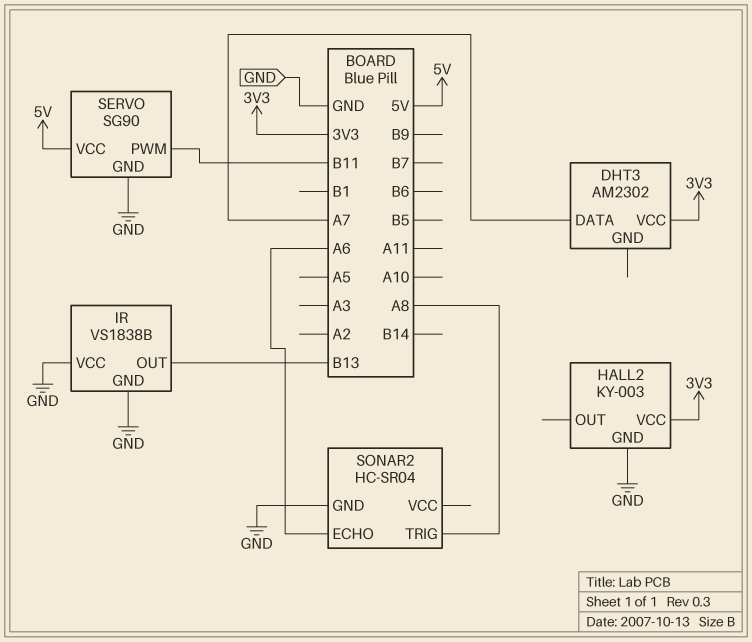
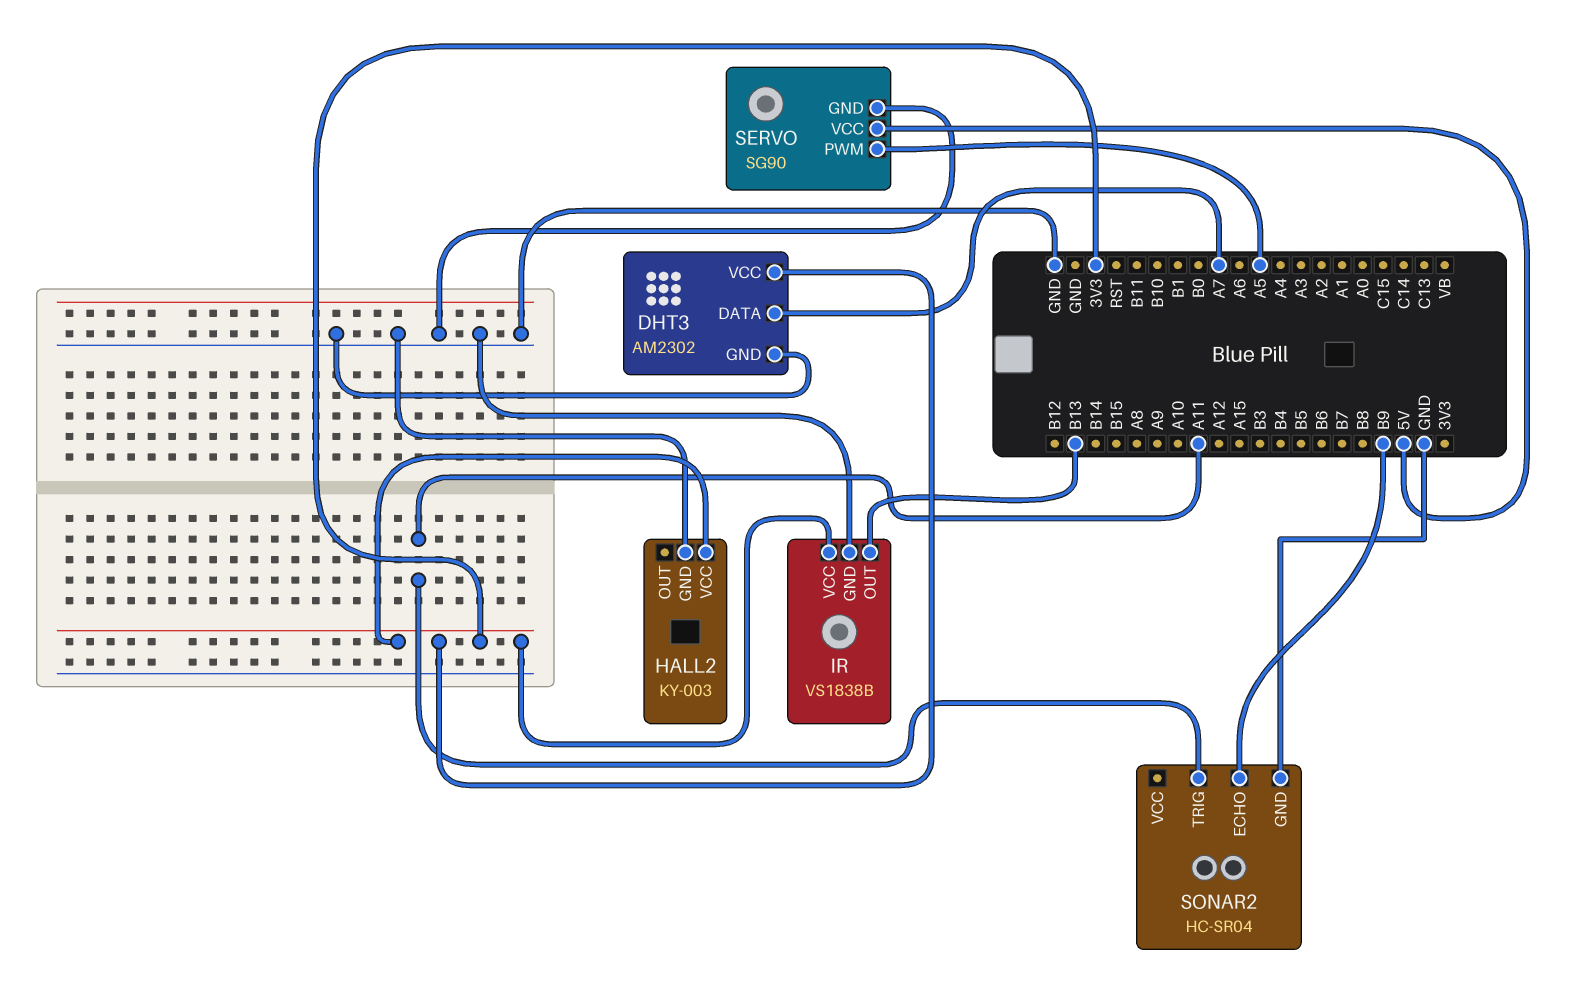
DHT3 pin GND: none -> GND
IR pin VCC: GND -> 3V3
SERVO pin PWM: B11 -> A5
SONAR2 pin ECHO: A6 -> B9
SONAR2 pin TRIG: A8 -> A11

